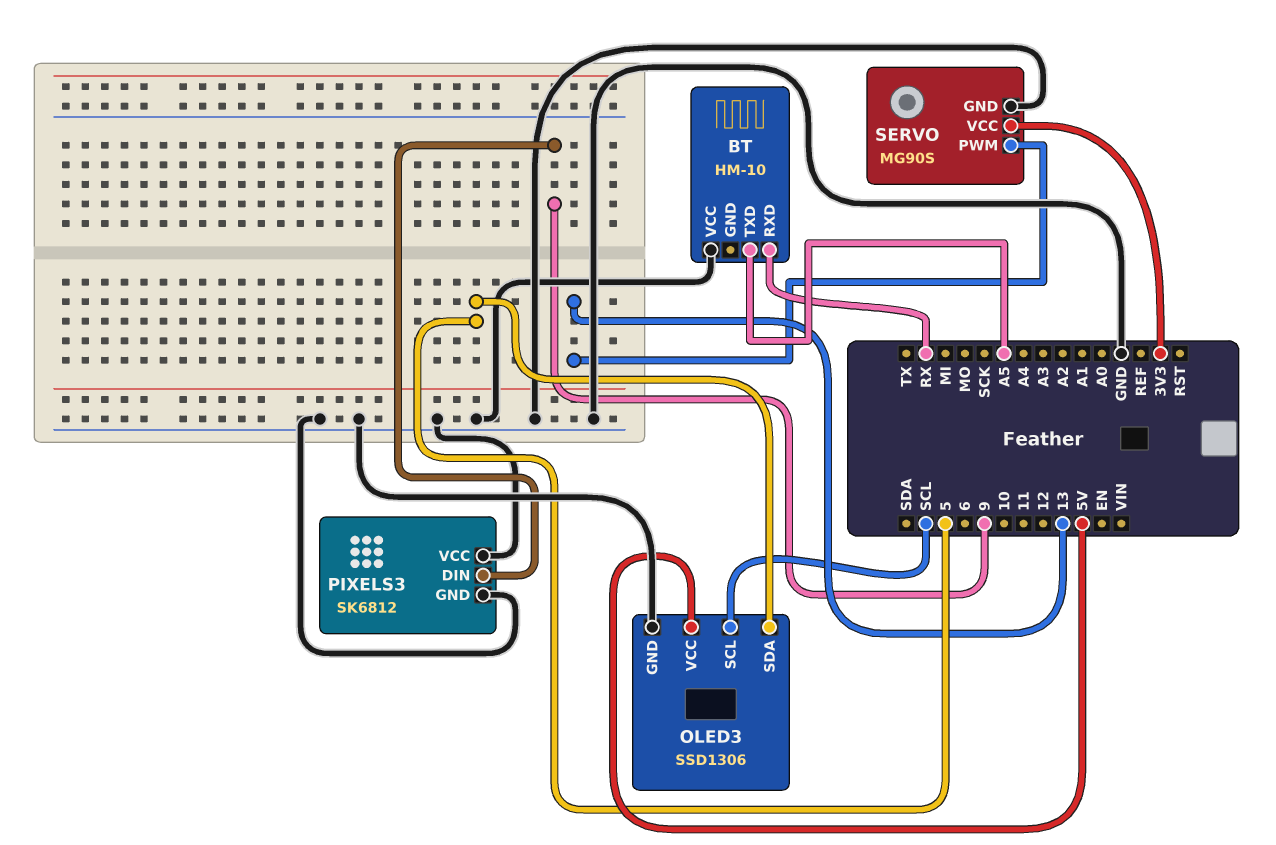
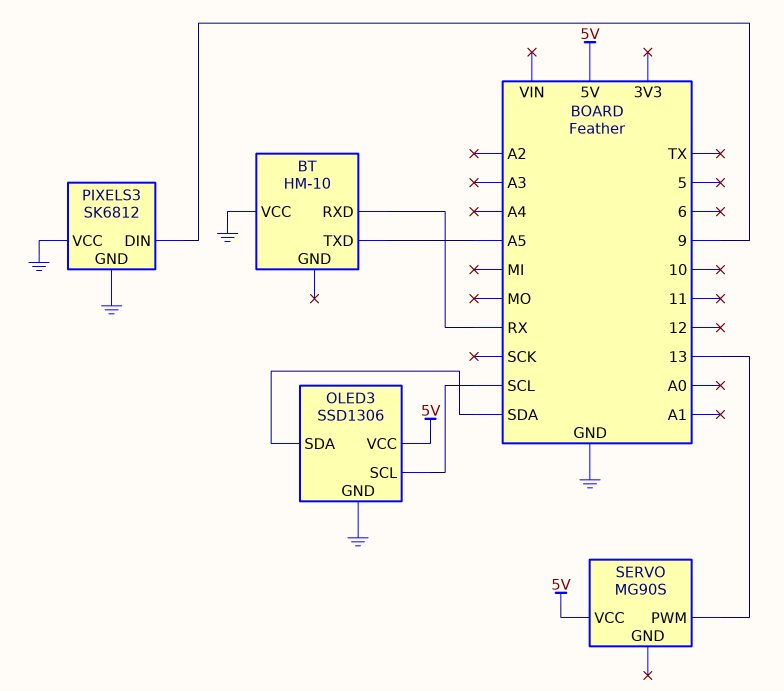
OLED3 pin SDA: 5 -> SDA
SERVO pin GND: GND -> none
SERVO pin VCC: 3V3 -> 5V

